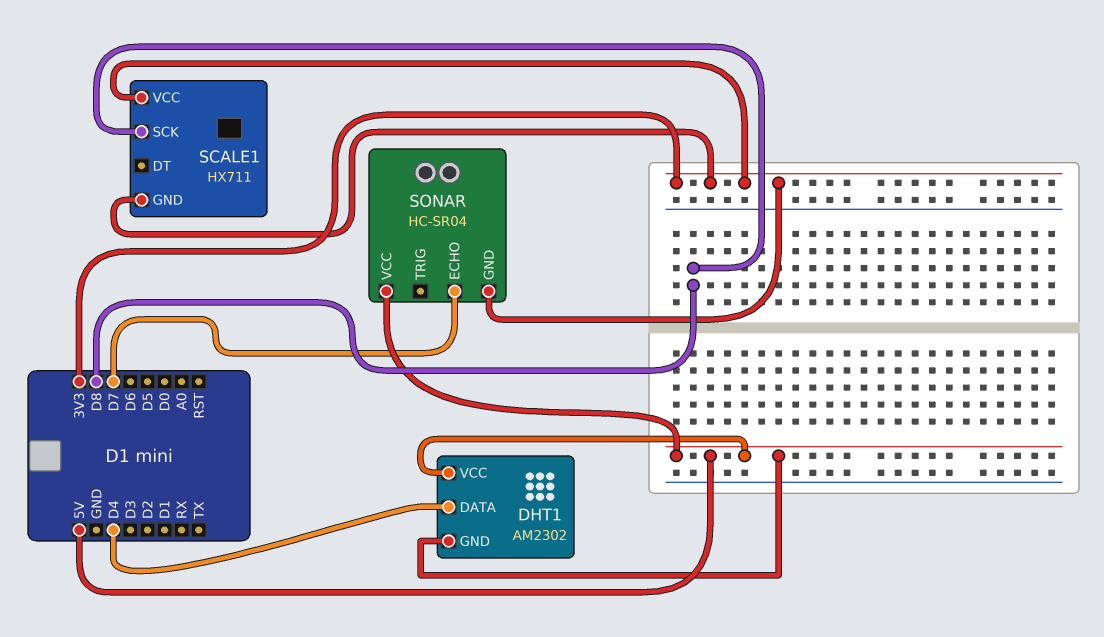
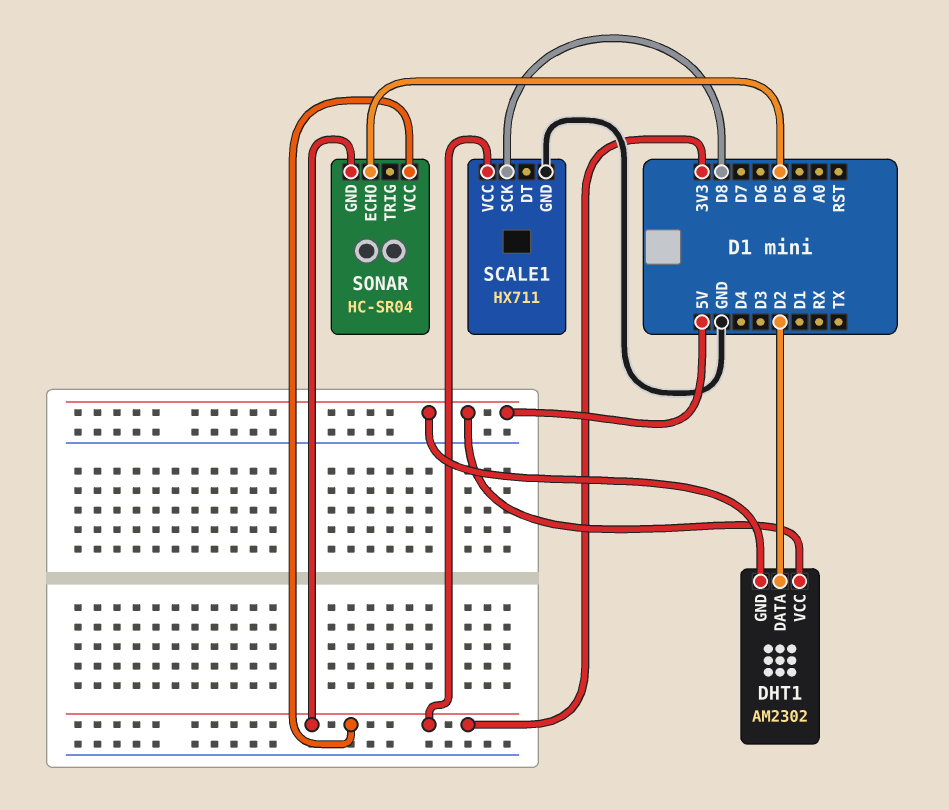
DHT1 pin DATA: D4 -> D2
SCALE1 pin GND: 3V3 -> GND
SONAR pin ECHO: D7 -> D5
SONAR pin VCC: 5V -> 3V3

